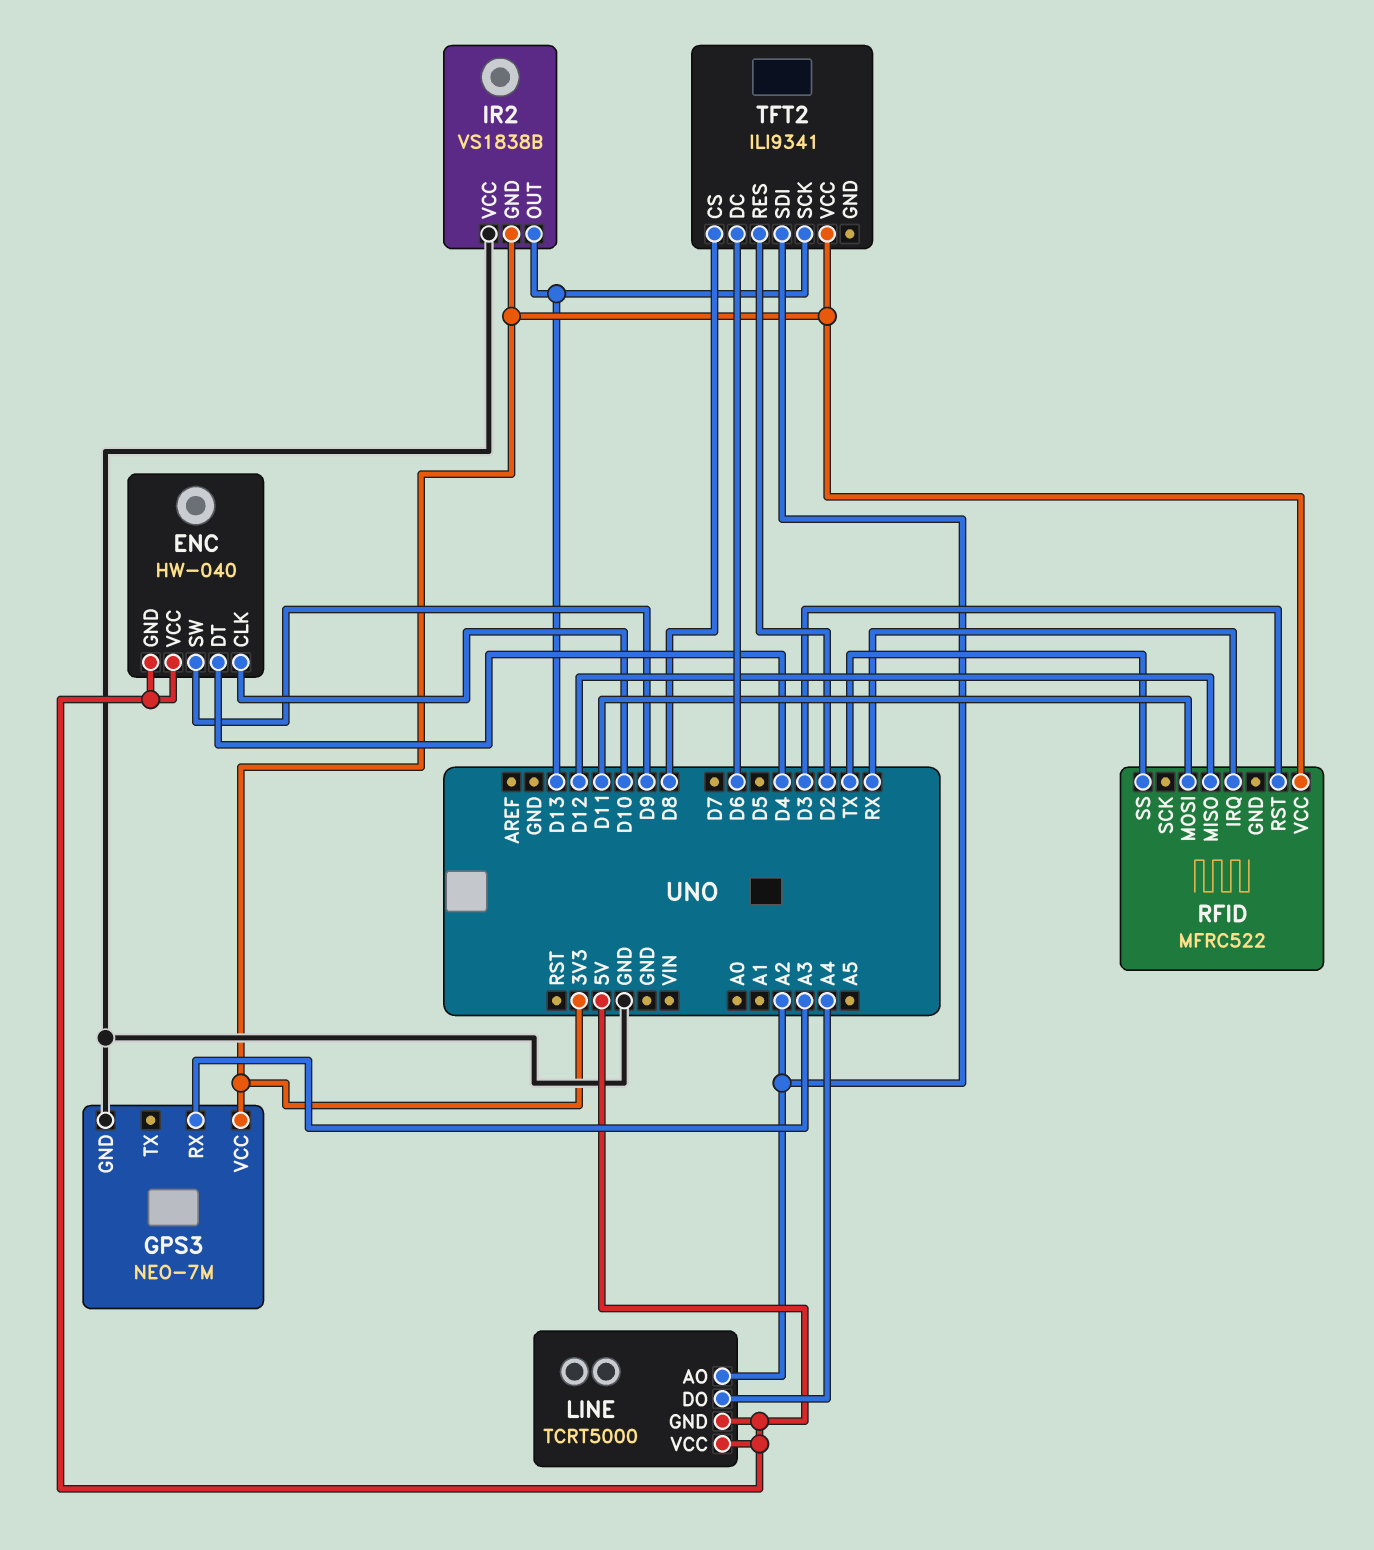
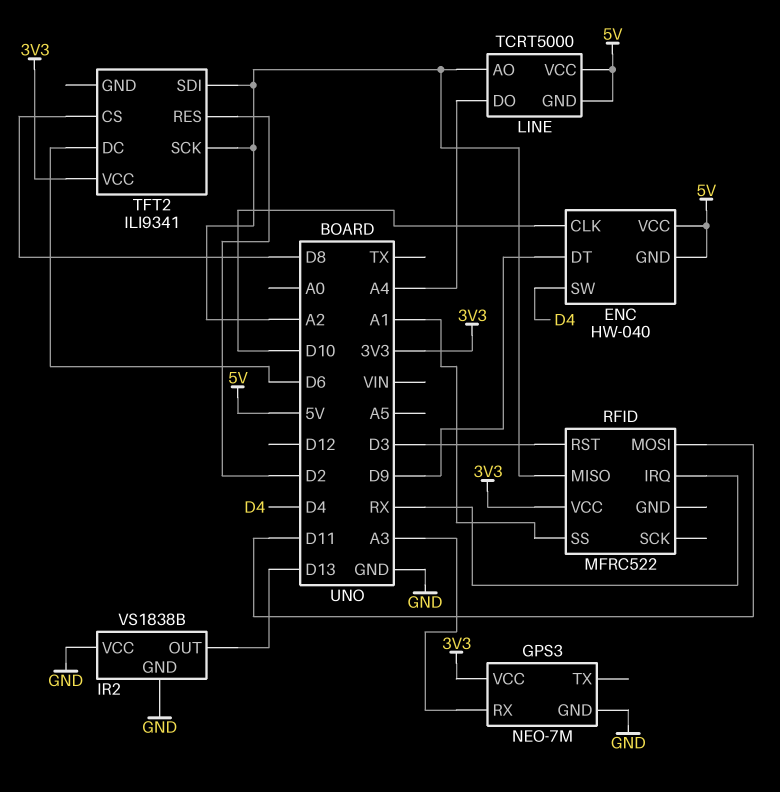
ENC pin DT: D4 -> D9
ENC pin SW: D9 -> D4
IR2 pin GND: 3V3 -> GND
RFID pin MISO: D12 -> A2
RFID pin SS: TX -> A1
TFT2 pin SCK: D13 -> A2

